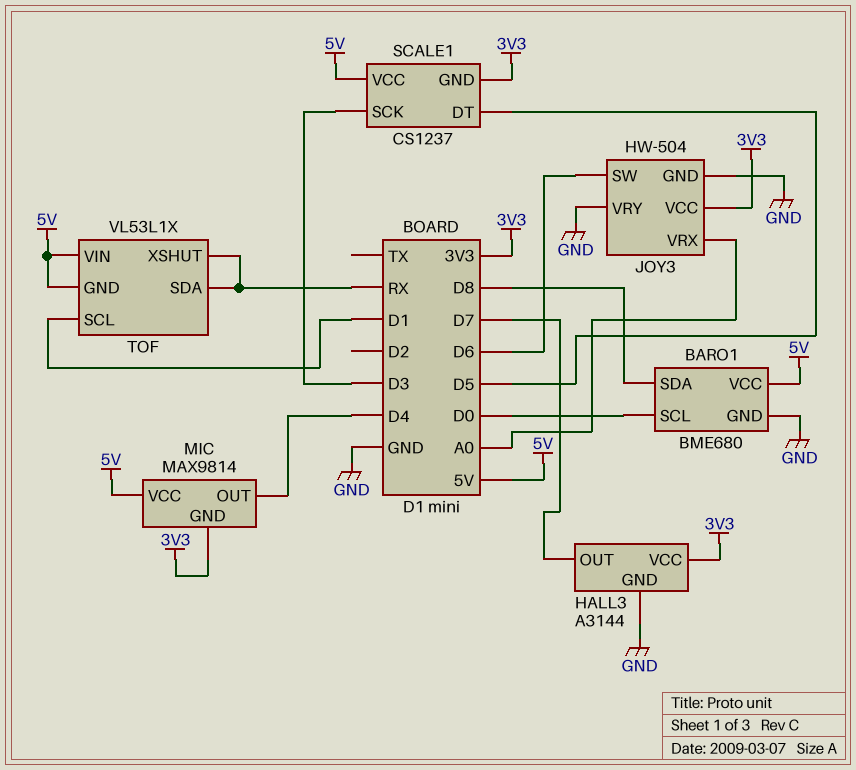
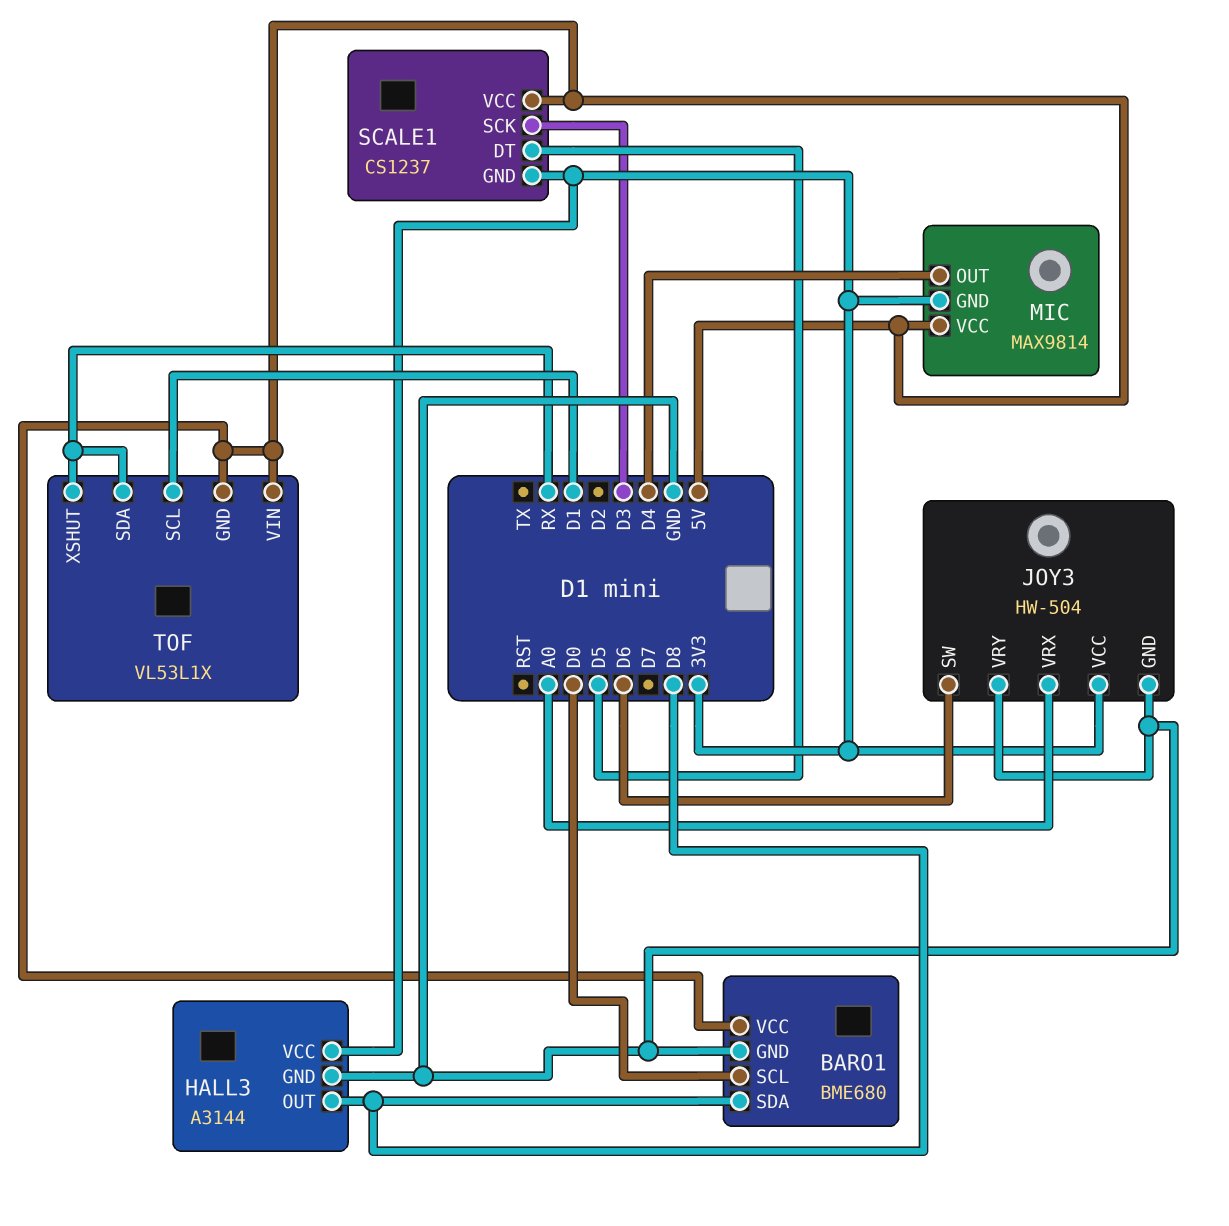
HALL3 pin OUT: D7 -> D8

